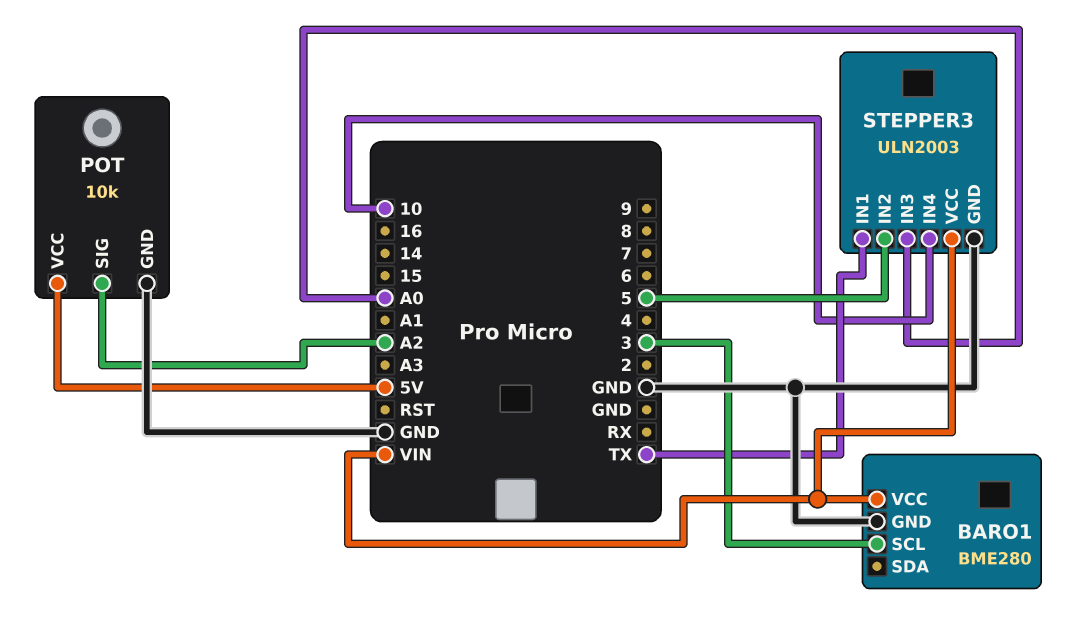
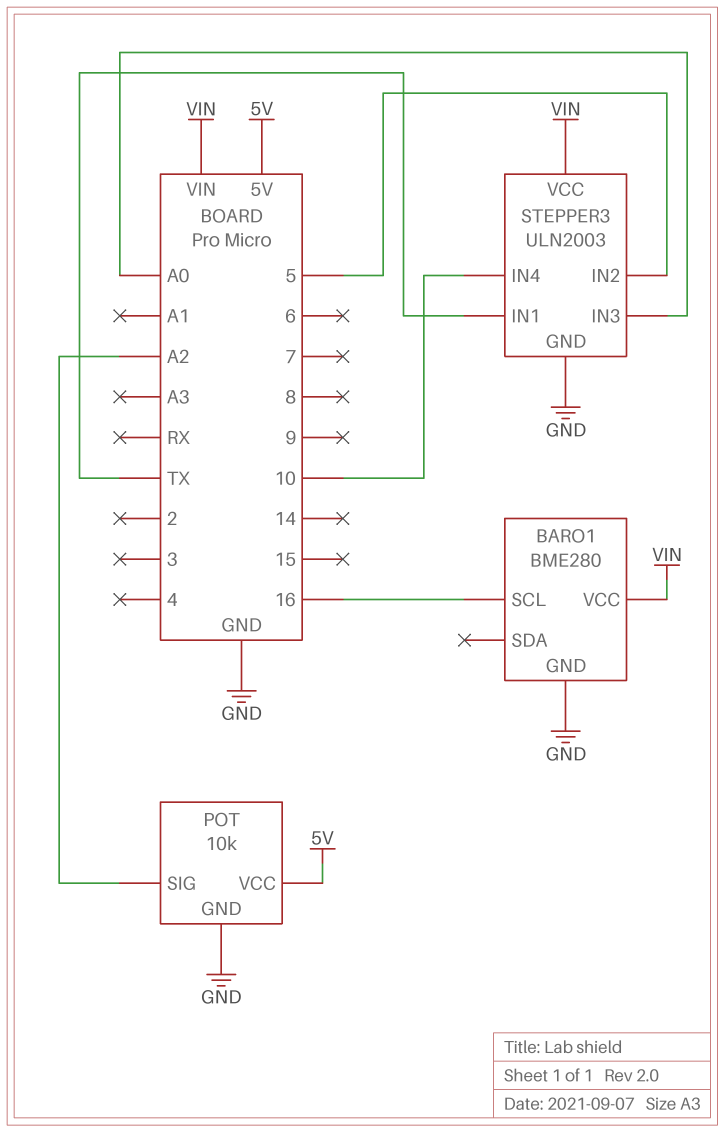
BARO1 pin SCL: 3 -> 16

